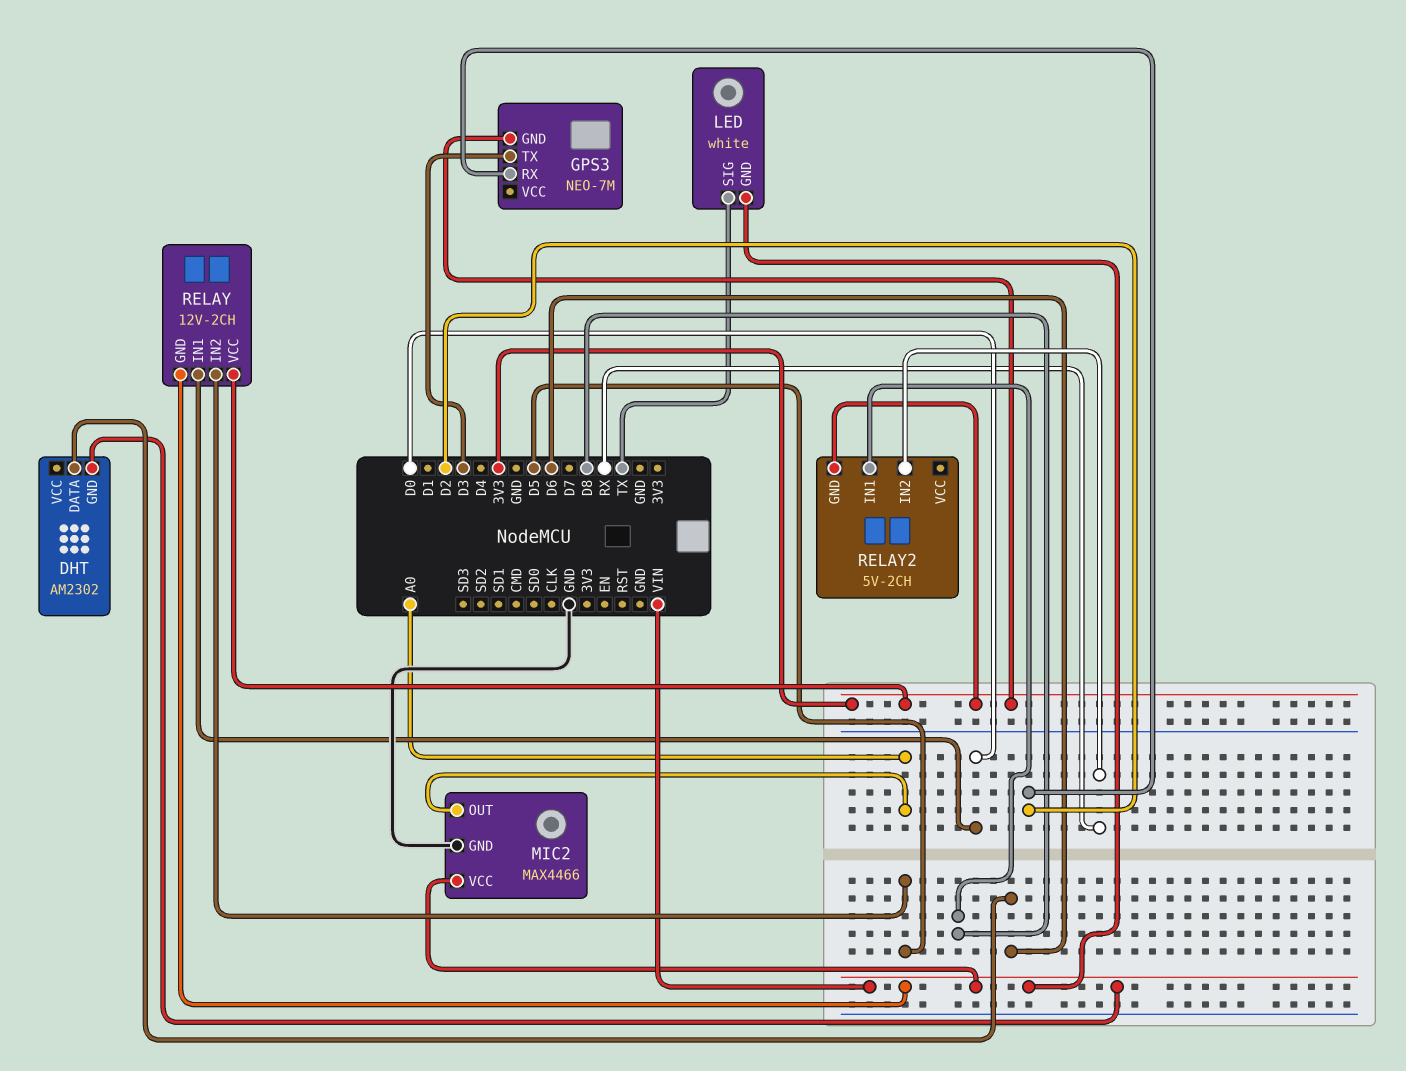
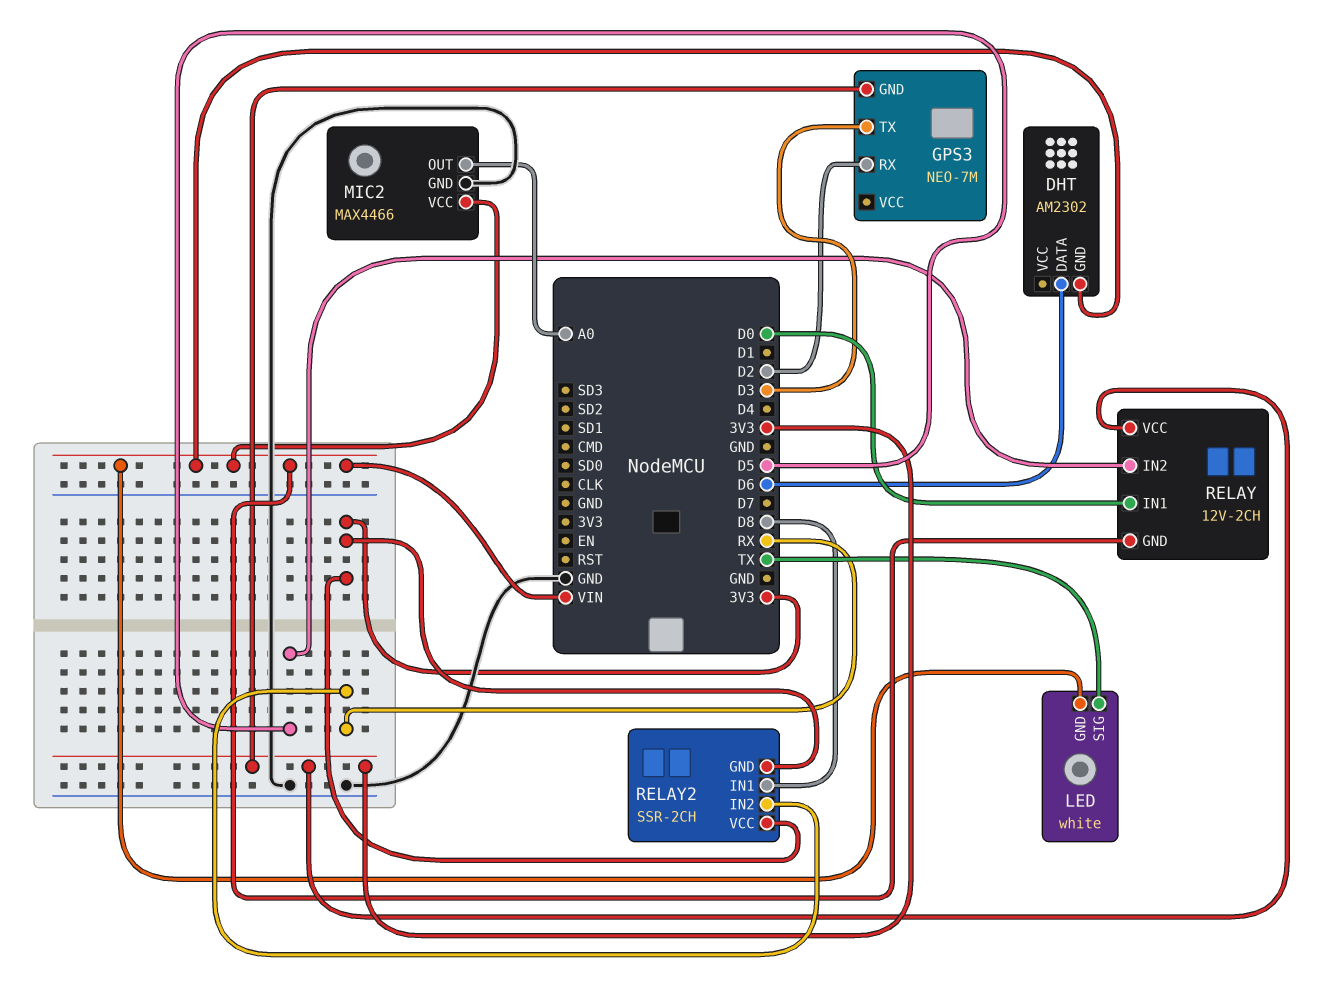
RELAY2: 5V-2CH -> SSR-2CH
RELAY2 pin VCC: none -> 3V3

